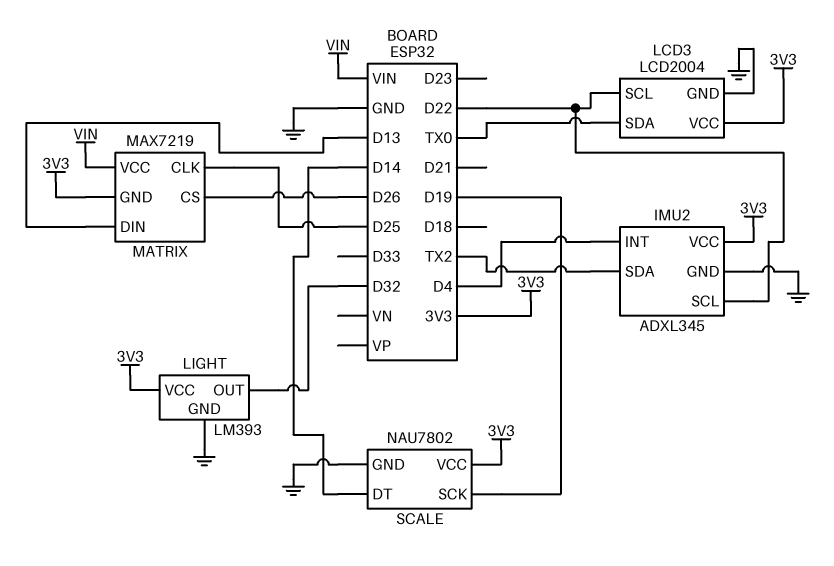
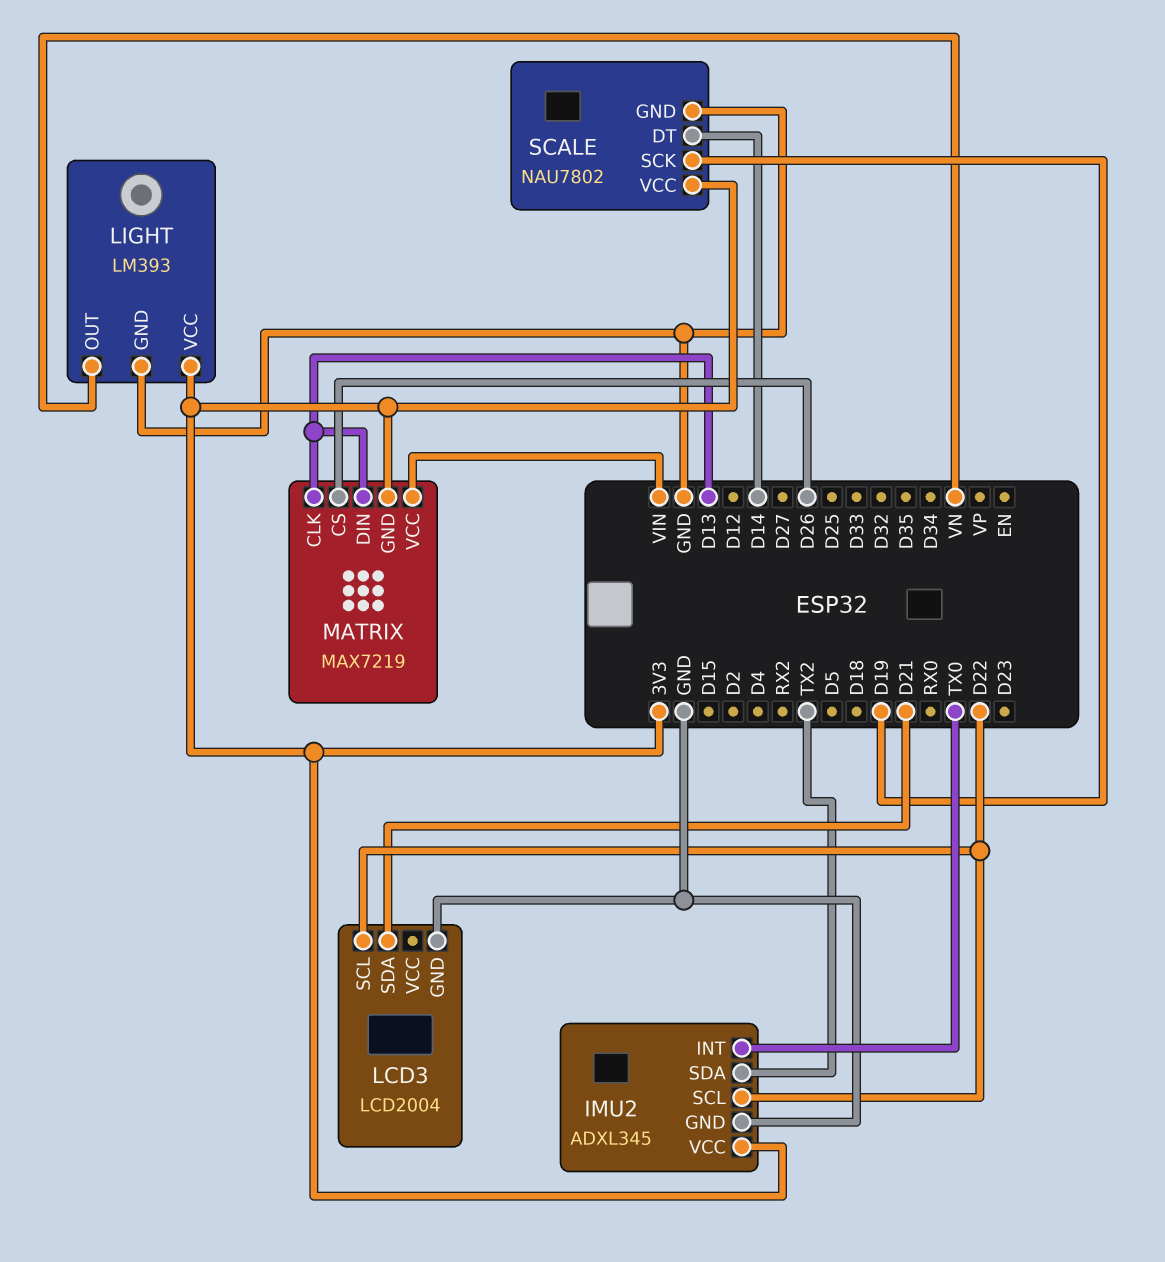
IMU2 pin INT: D4 -> TX0
LCD3 pin SDA: TX0 -> D21
LCD3 pin VCC: 3V3 -> none
LIGHT pin OUT: D32 -> VN
MATRIX pin CLK: D25 -> D13

